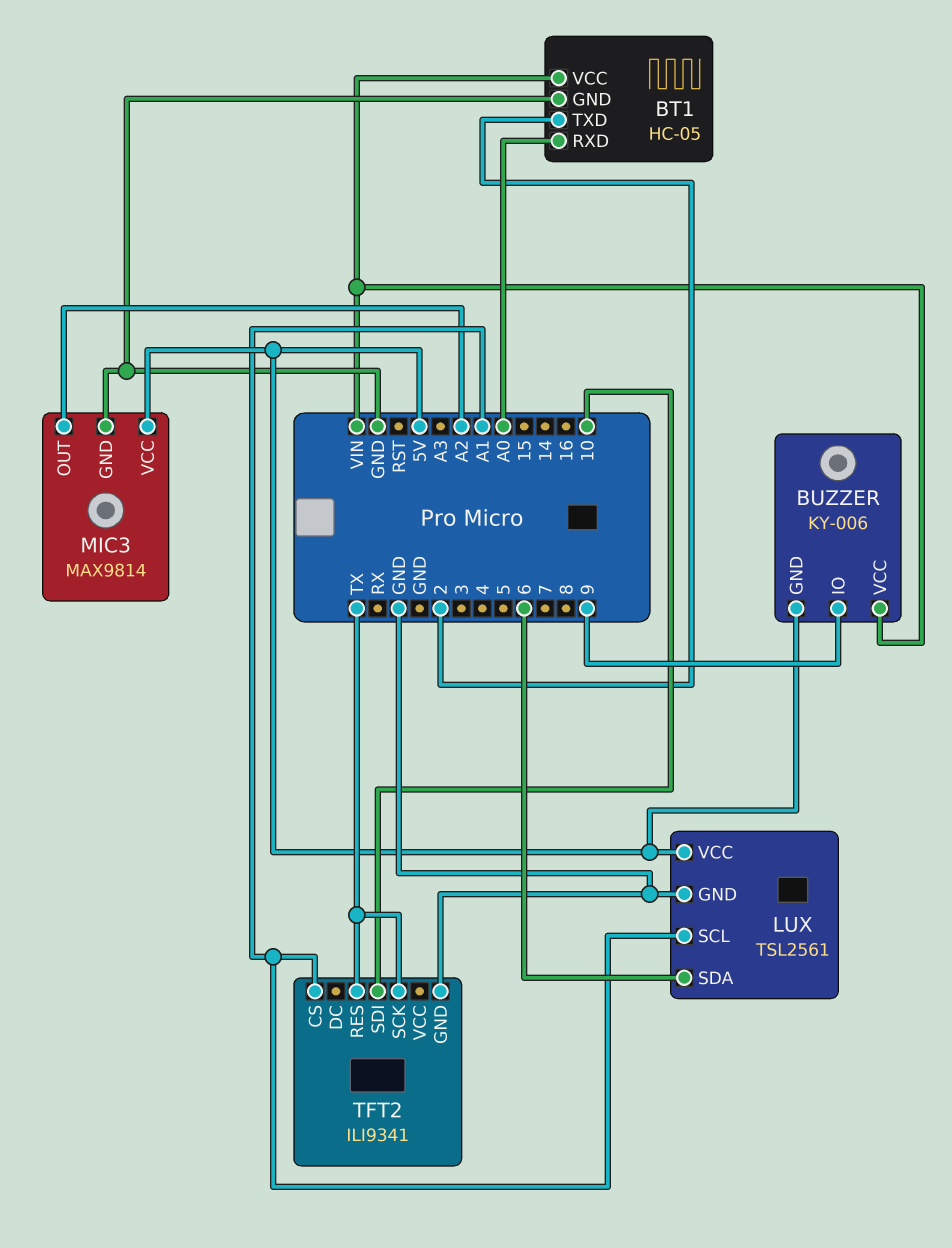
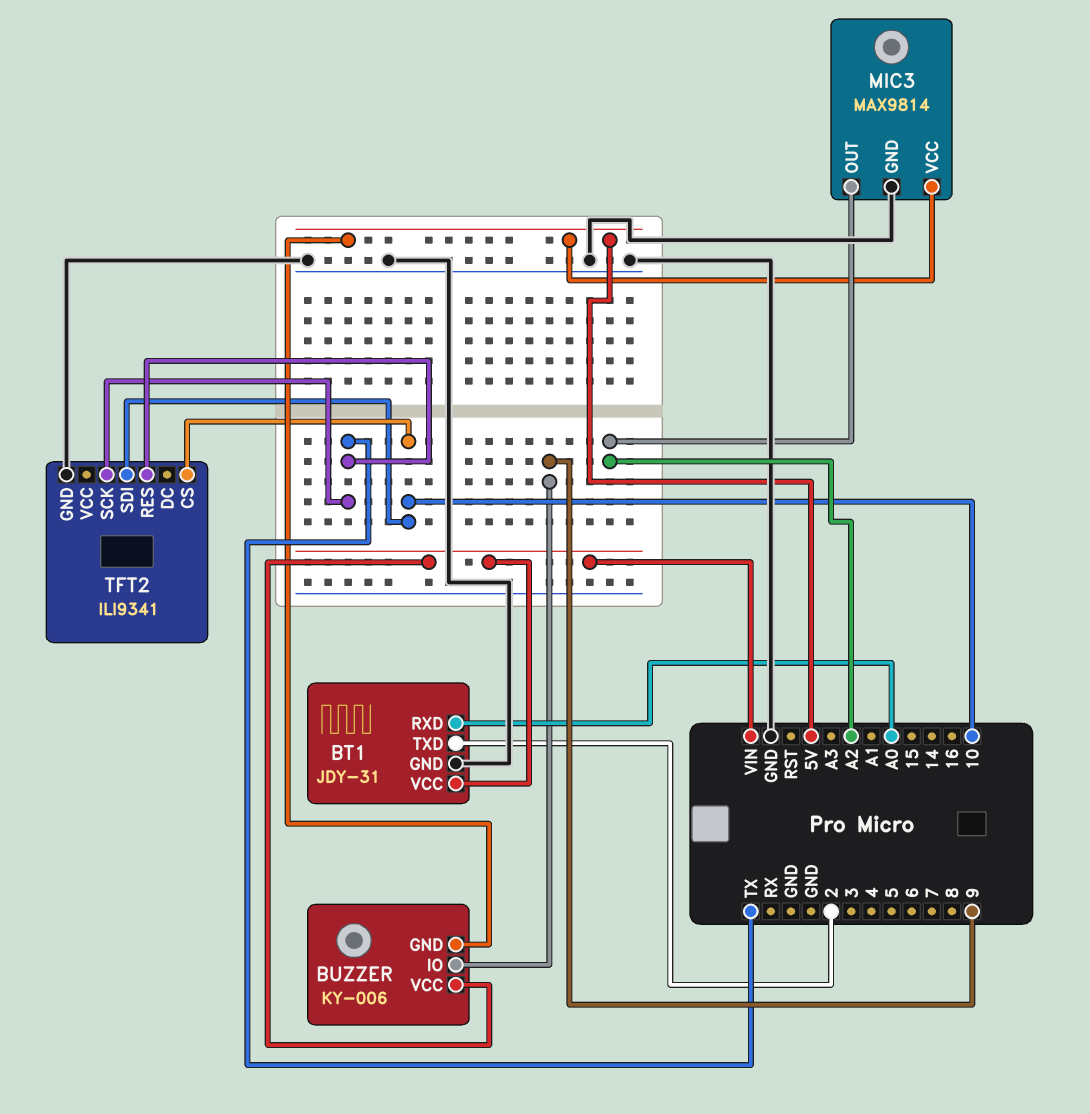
BT1: HC-05 -> JDY-31
LUX: TSL2561 -> none
LUX pin GND: GND -> none
LUX pin SCL: A1 -> none
LUX pin SDA: 6 -> none
LUX pin VCC: 5V -> none
TFT2 pin CS: A1 -> 10

